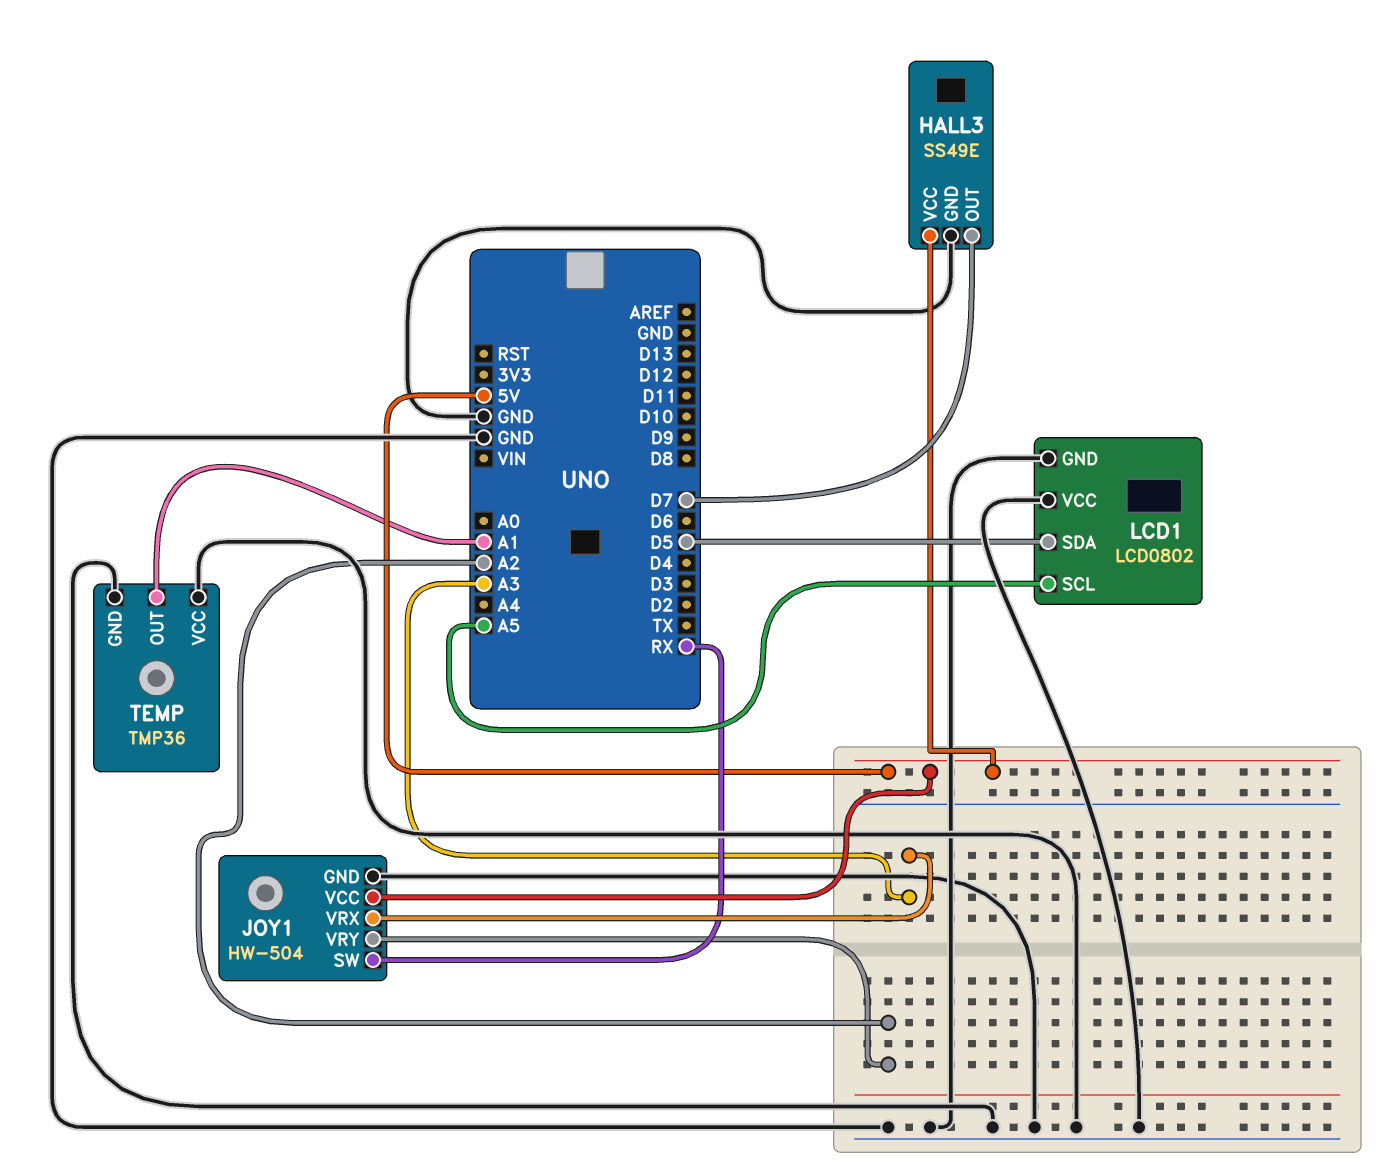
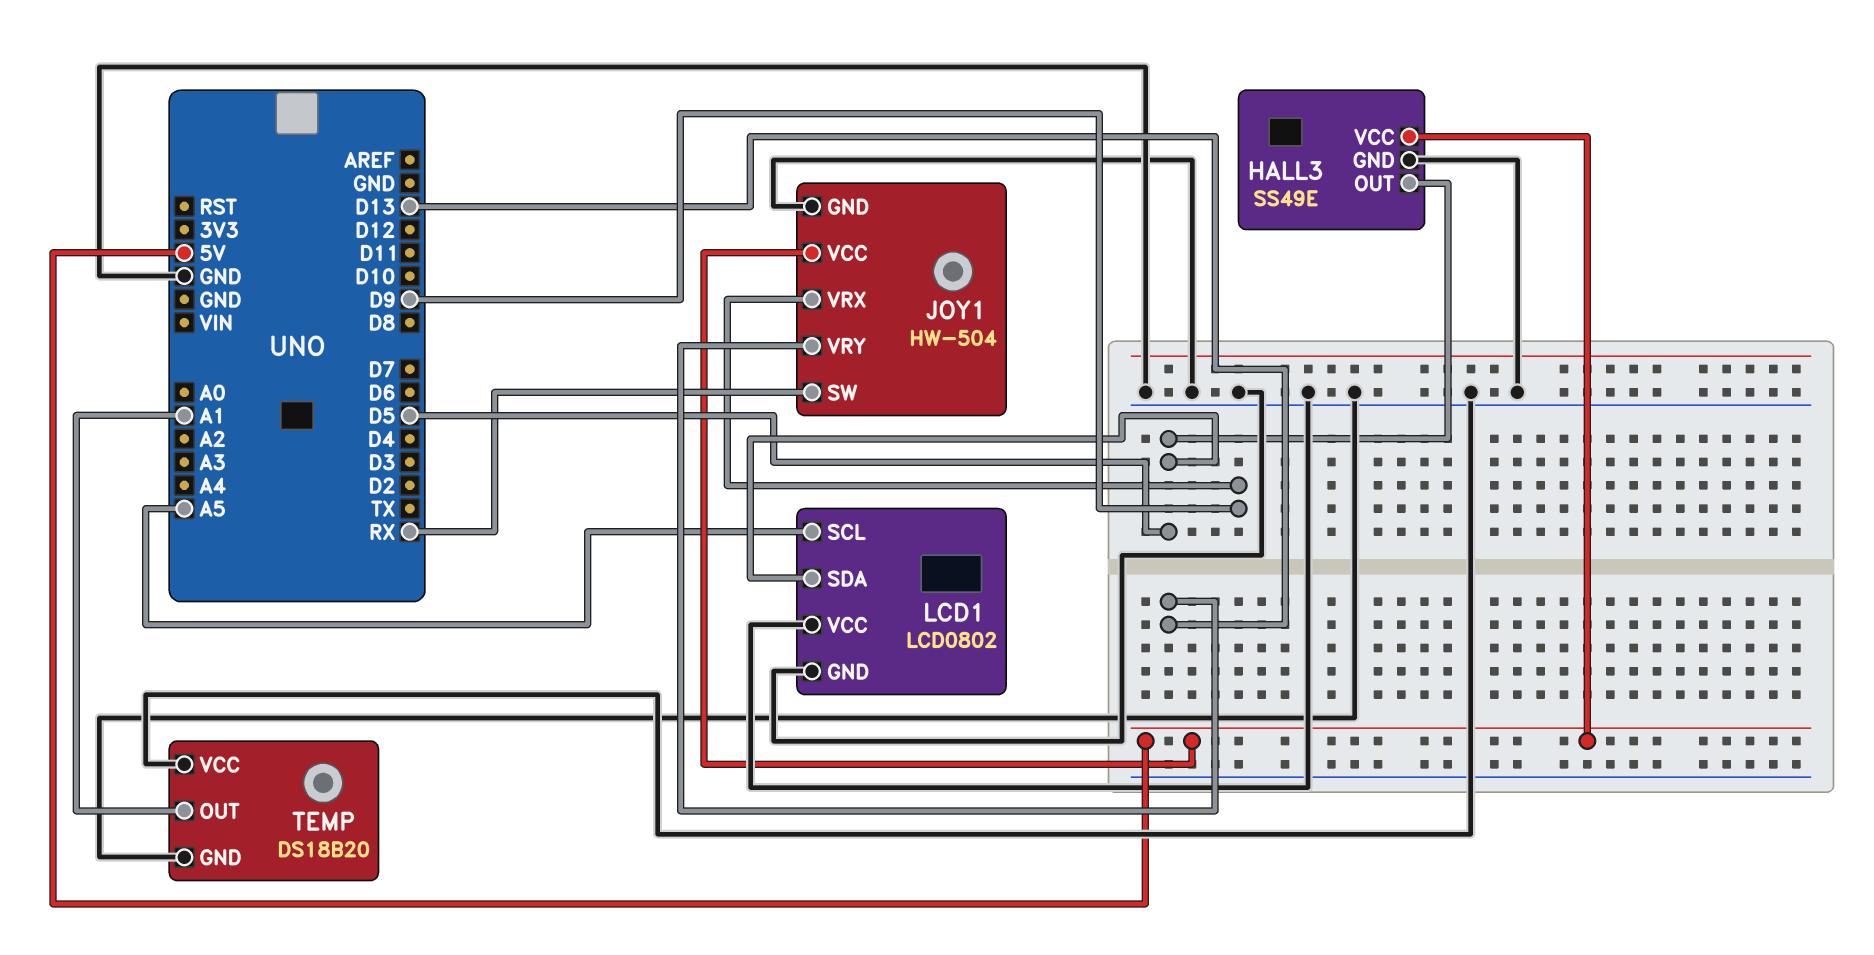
HALL3 pin OUT: D7 -> D5
JOY1 pin VRX: A3 -> D9
JOY1 pin VRY: A2 -> D13
TEMP: TMP36 -> DS18B20

